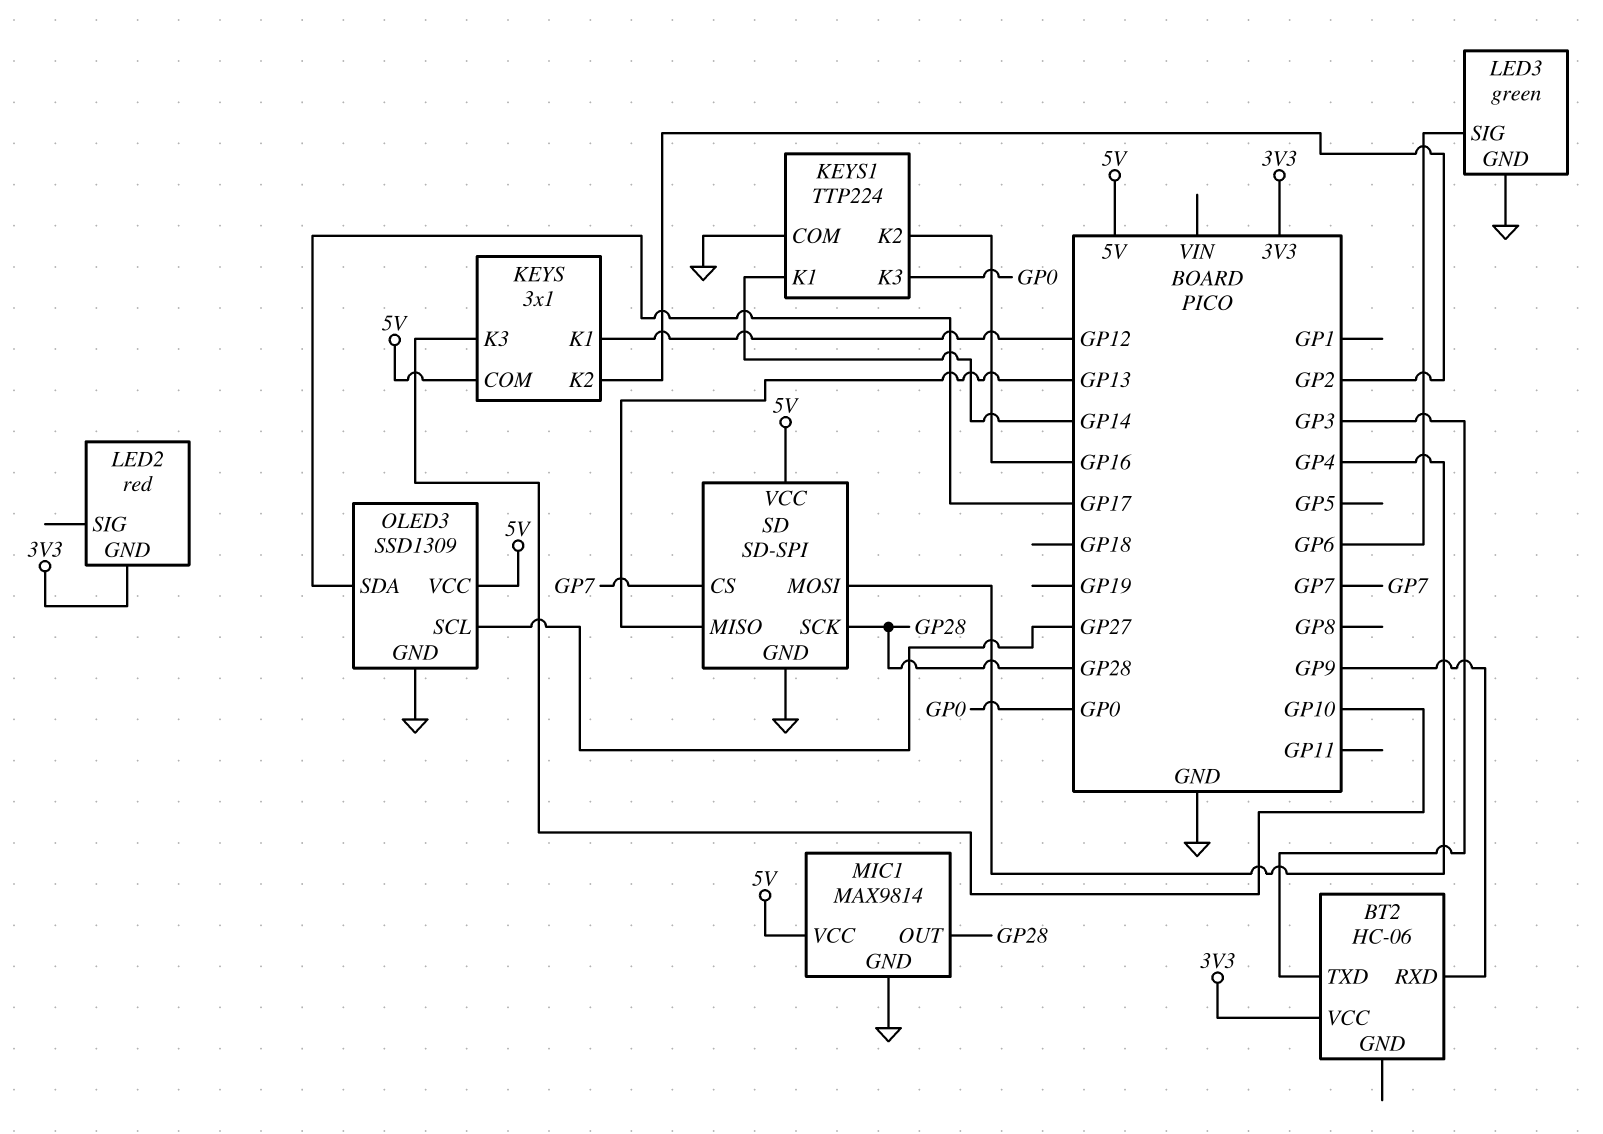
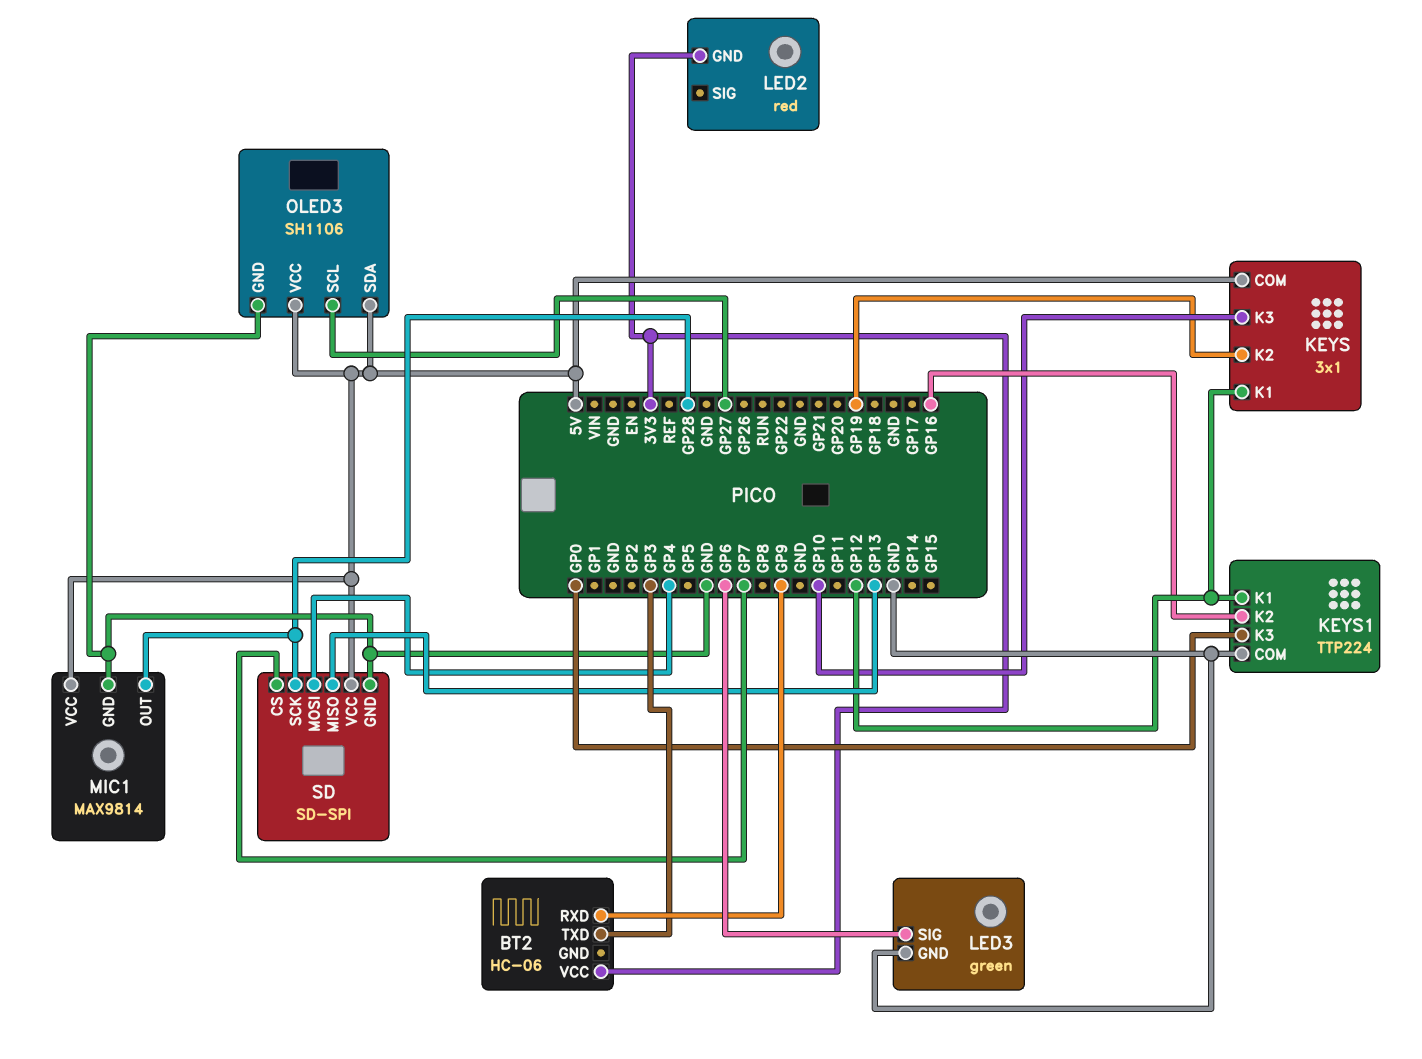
KEYS pin K2: GP2 -> GP19
KEYS1 pin K1: GP14 -> GP12
OLED3: SSD1309 -> SH1106
OLED3 pin SDA: GP17 -> 5V

